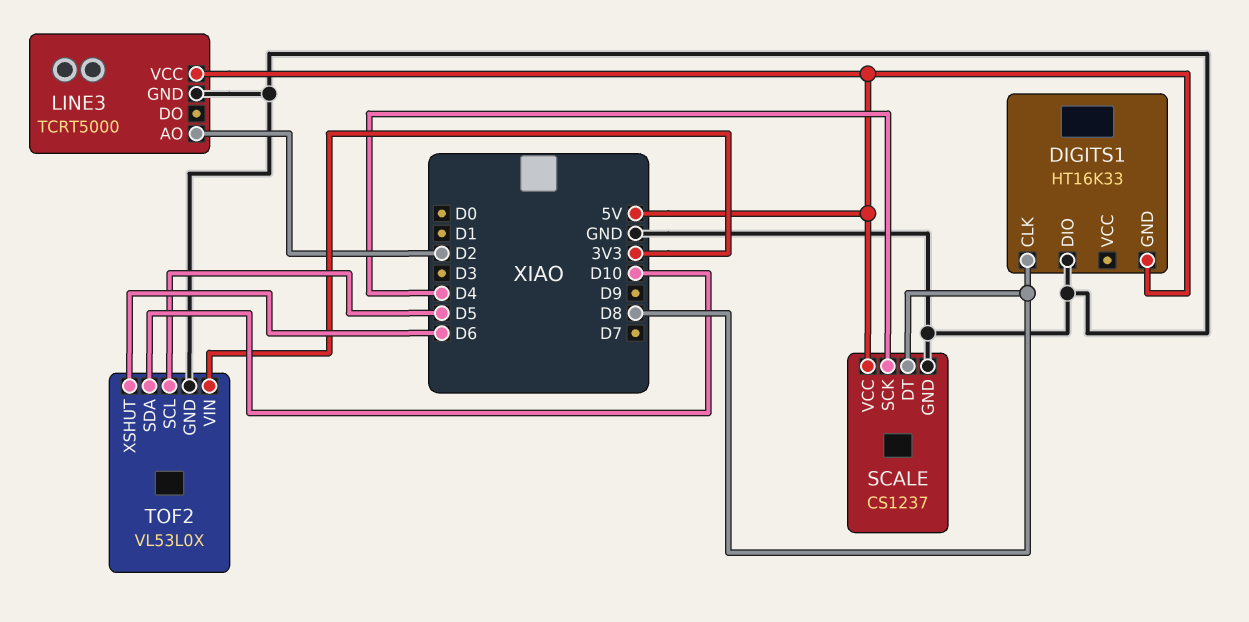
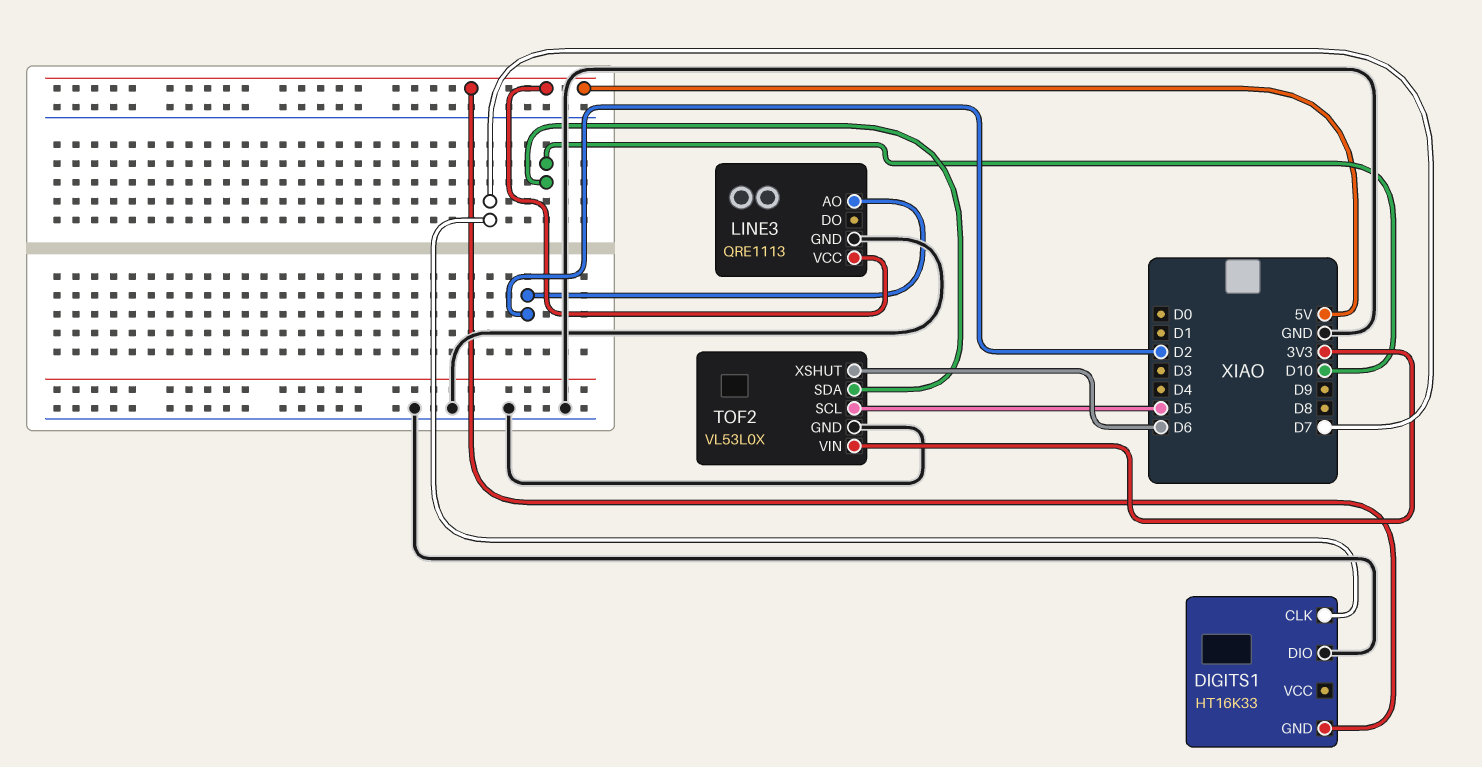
DIGITS1 pin CLK: D8 -> D7
LINE3: TCRT5000 -> QRE1113
SCALE: CS1237 -> none
SCALE pin DT: D8 -> none
SCALE pin GND: GND -> none
SCALE pin SCK: D4 -> none
SCALE pin VCC: 5V -> none

